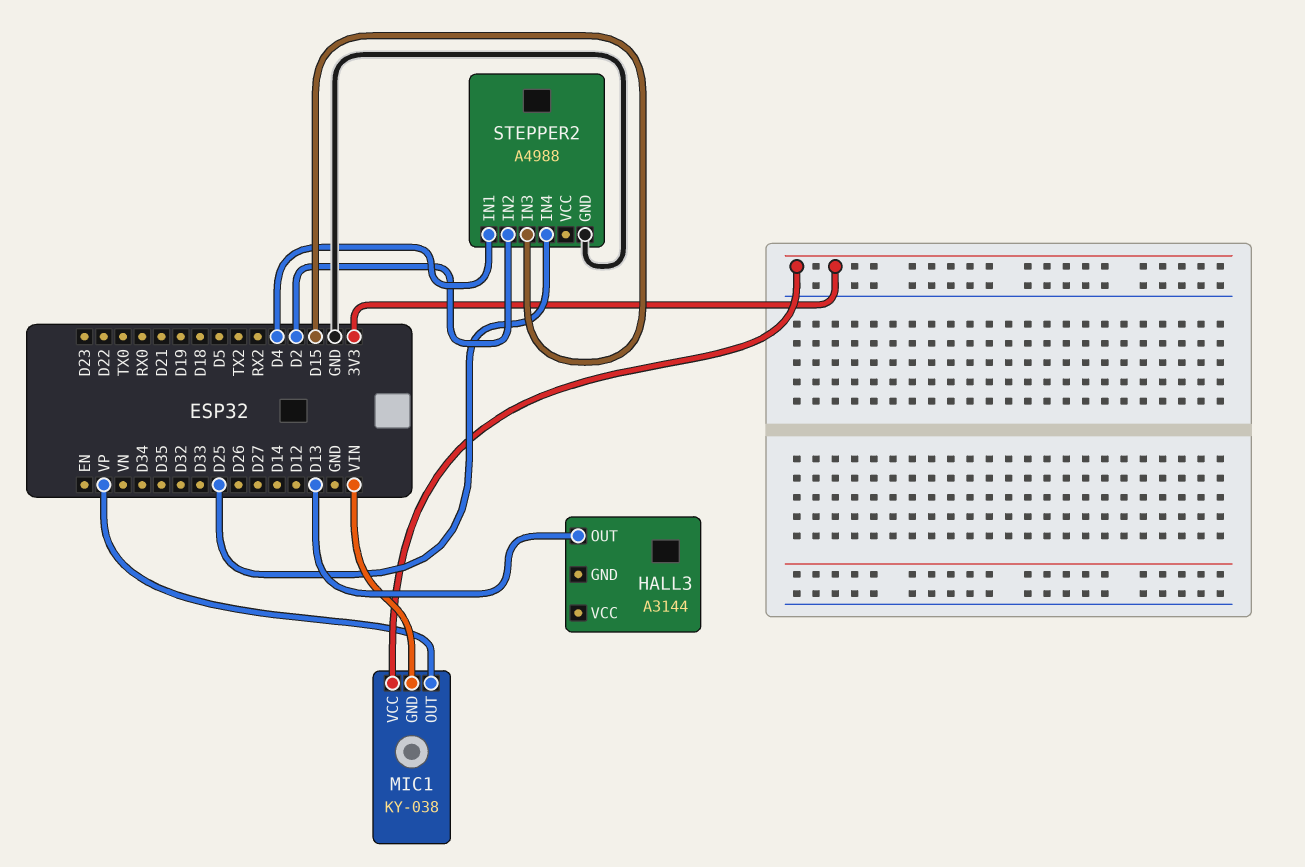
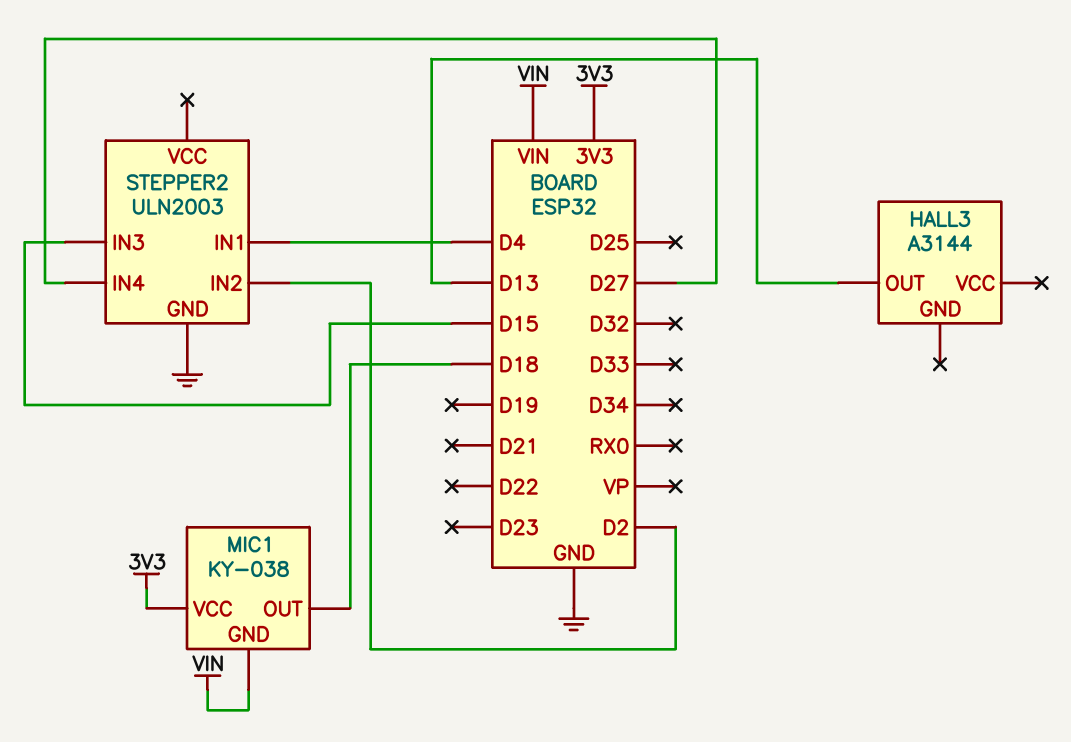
MIC1 pin OUT: VP -> D18
STEPPER2: A4988 -> ULN2003
STEPPER2 pin IN4: D25 -> D27

